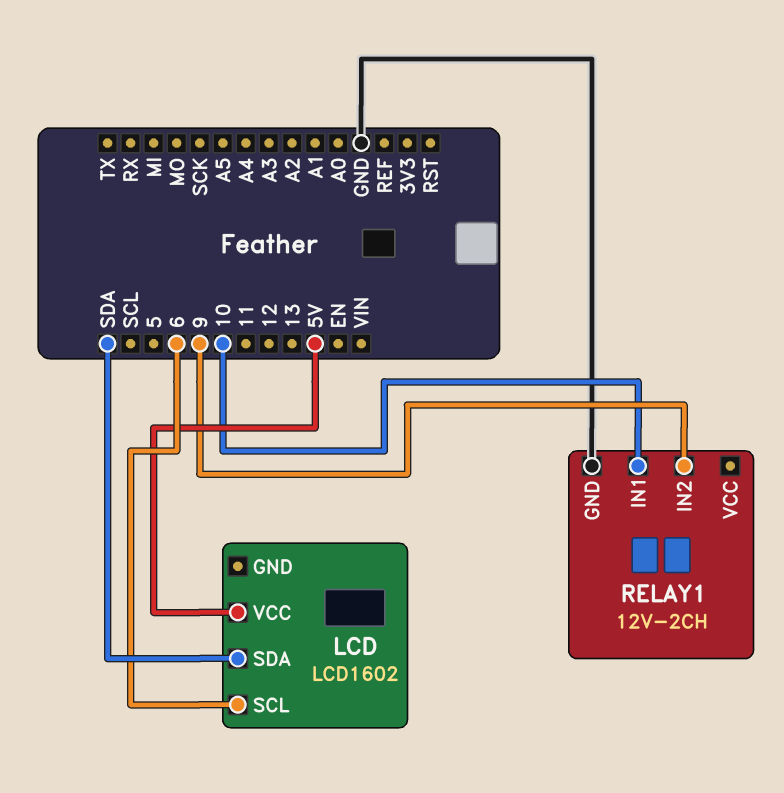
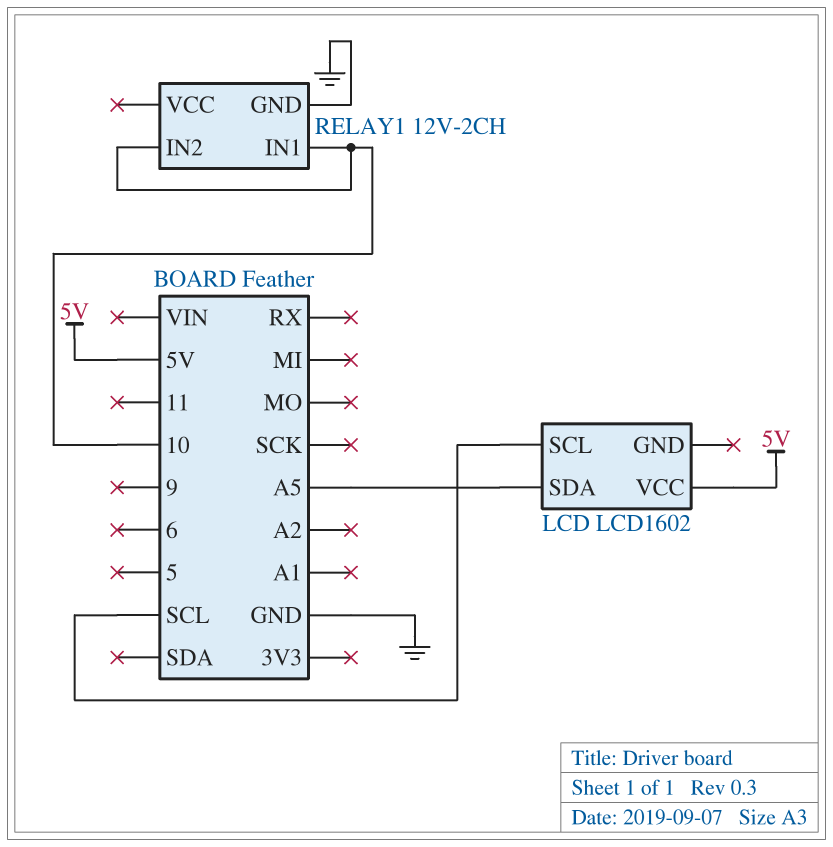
LCD pin SCL: 6 -> SCL
LCD pin SDA: SDA -> A5
RELAY1 pin IN2: 9 -> 10

